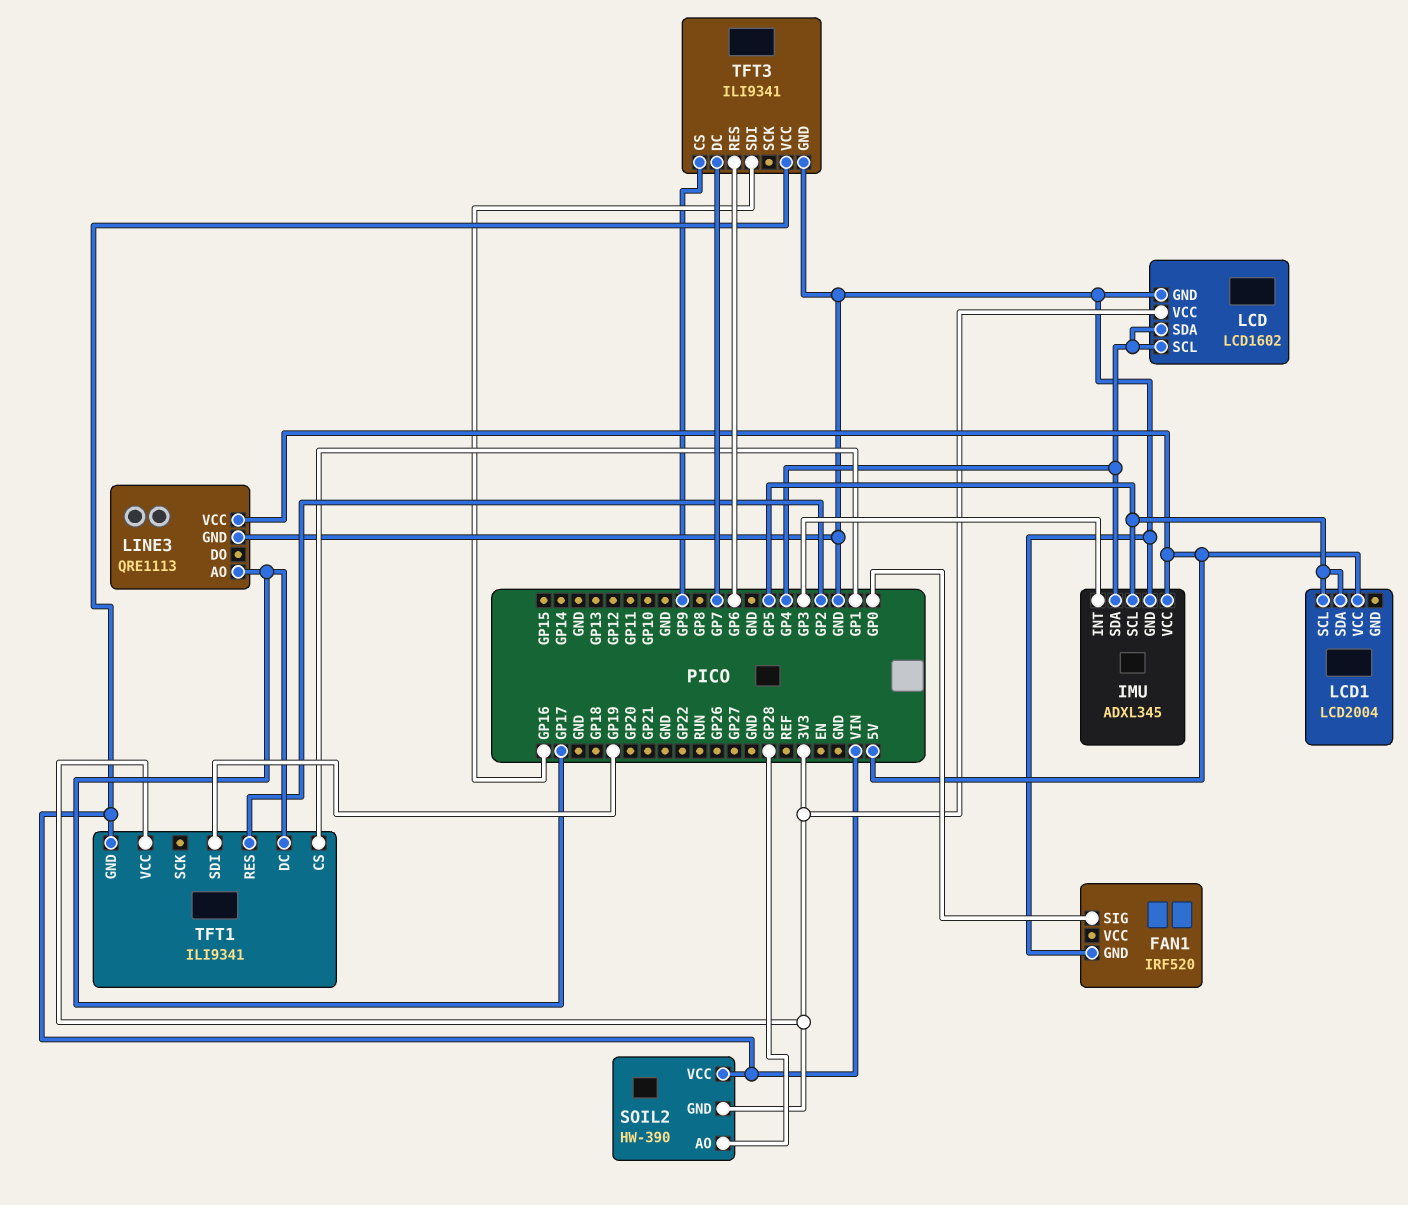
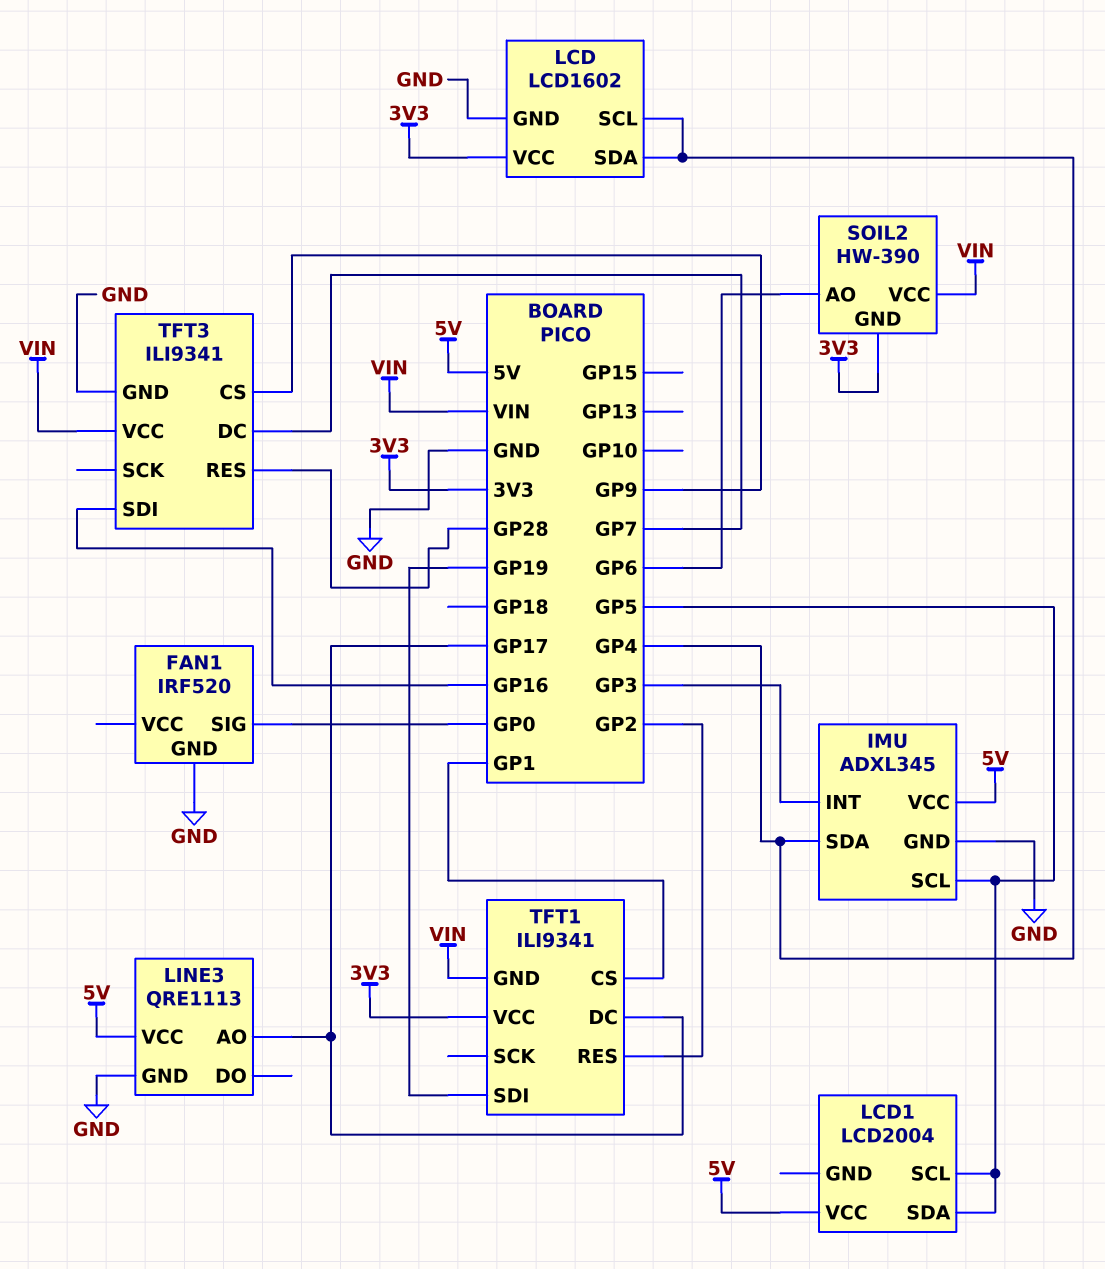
SOIL2 pin AO: GP28 -> GP6
TFT3 pin RES: GP6 -> GP28

